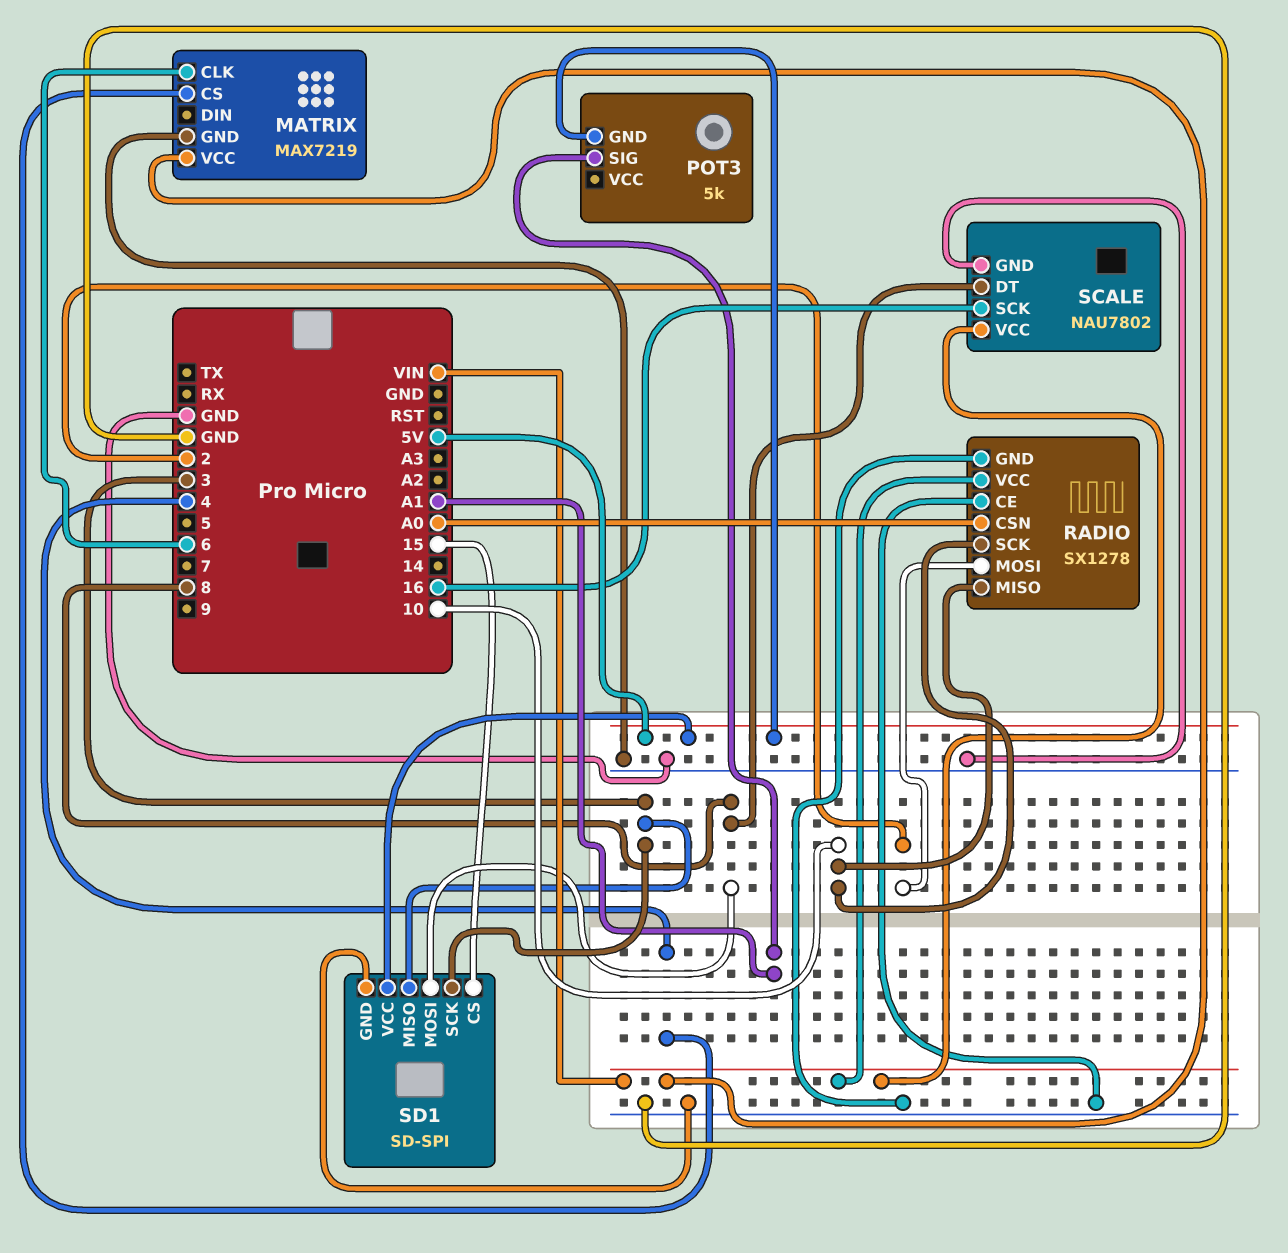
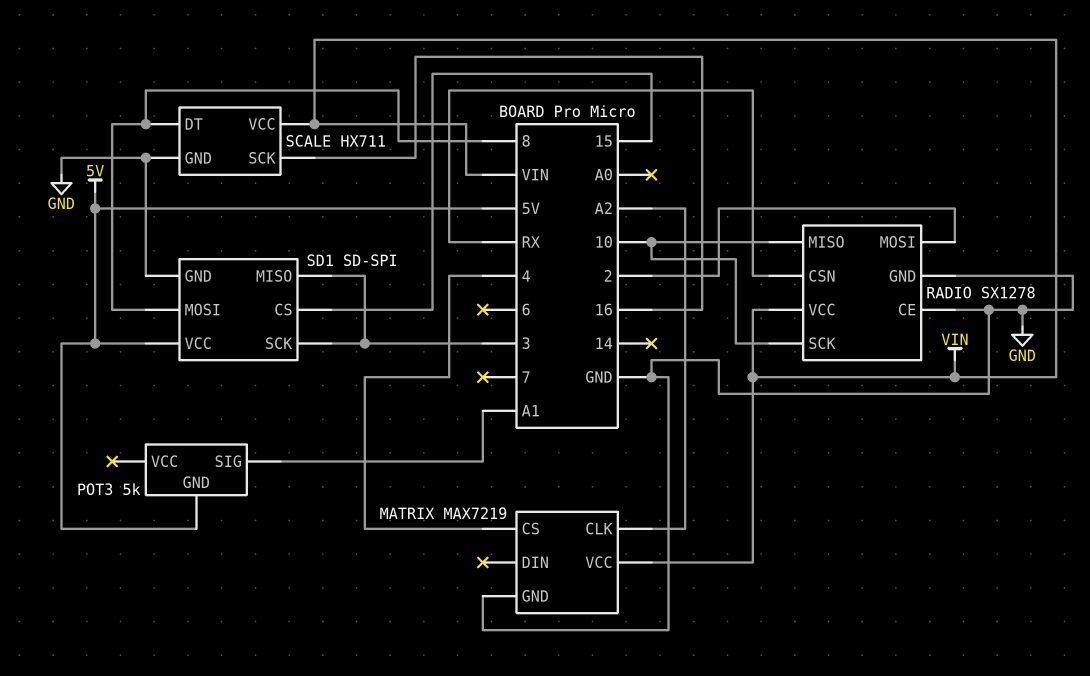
MATRIX pin CLK: 6 -> A2
RADIO pin CSN: A0 -> RX
SCALE: NAU7802 -> HX711

